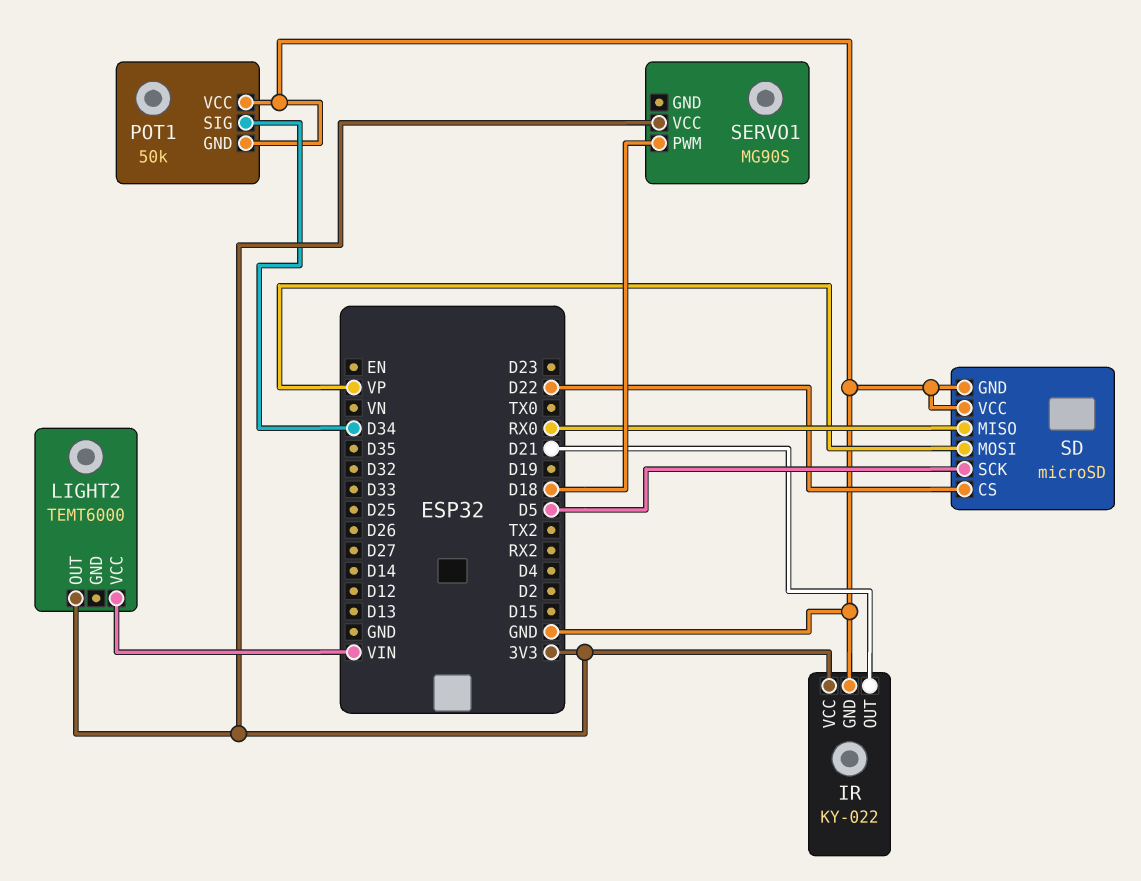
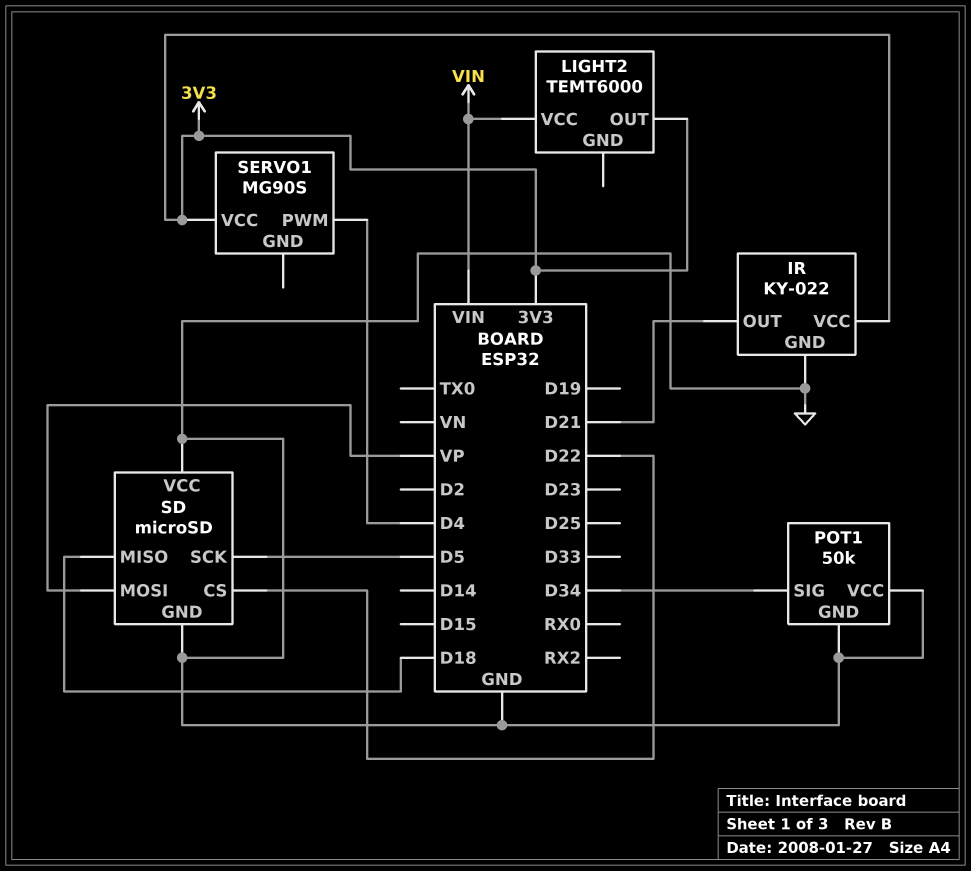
SD pin MISO: RX0 -> D18
SERVO1 pin PWM: D18 -> D4

